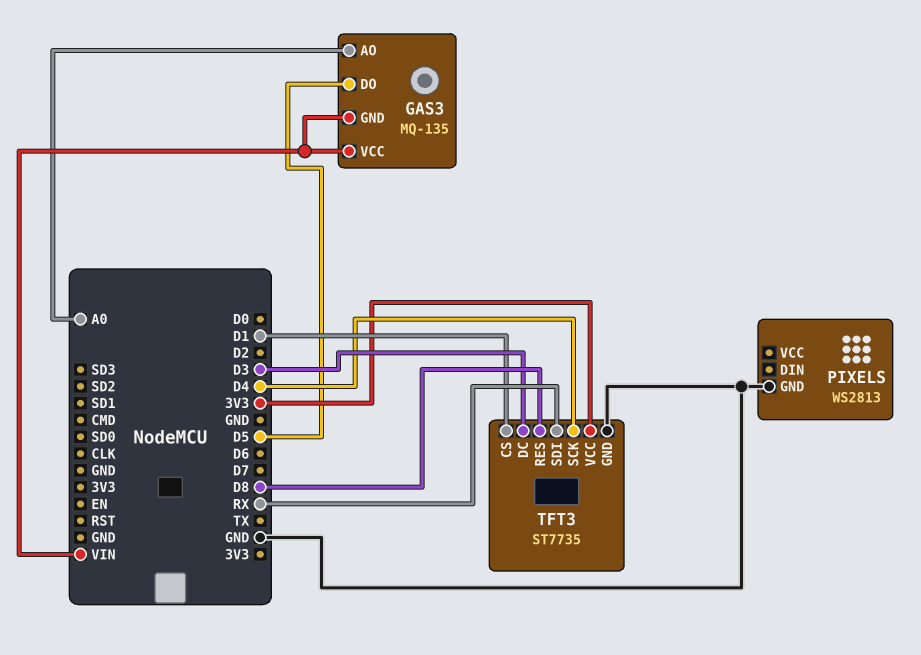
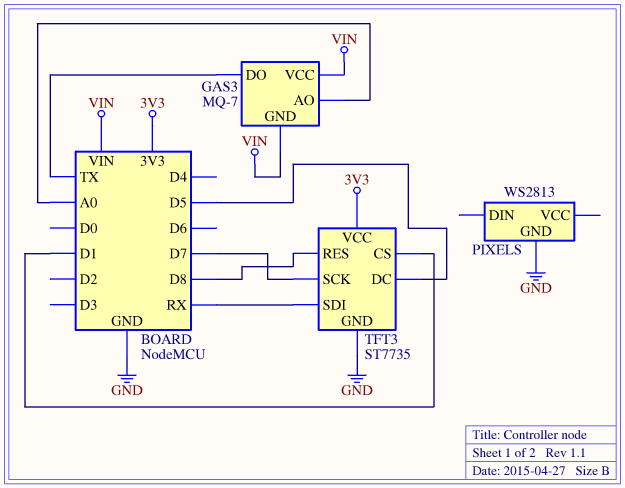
GAS3: MQ-135 -> MQ-7
GAS3 pin DO: D5 -> TX
TFT3 pin DC: D3 -> D5
TFT3 pin SCK: D4 -> D7

